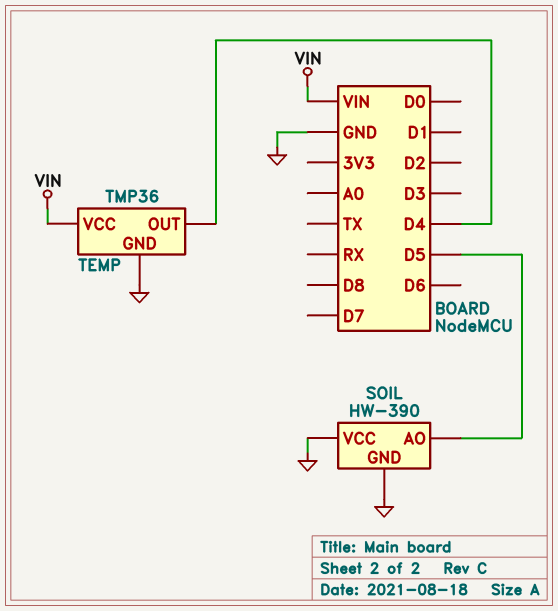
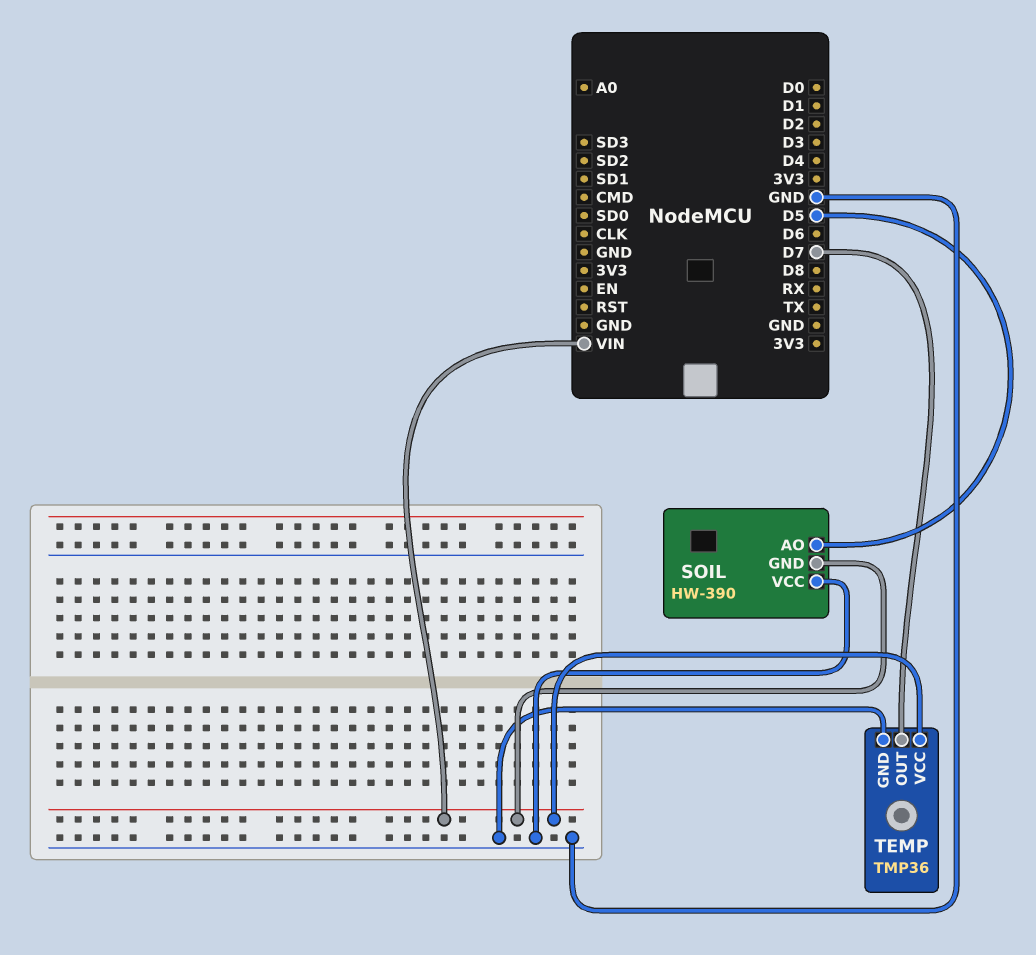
SOIL pin GND: GND -> VIN
TEMP pin OUT: D4 -> D7

